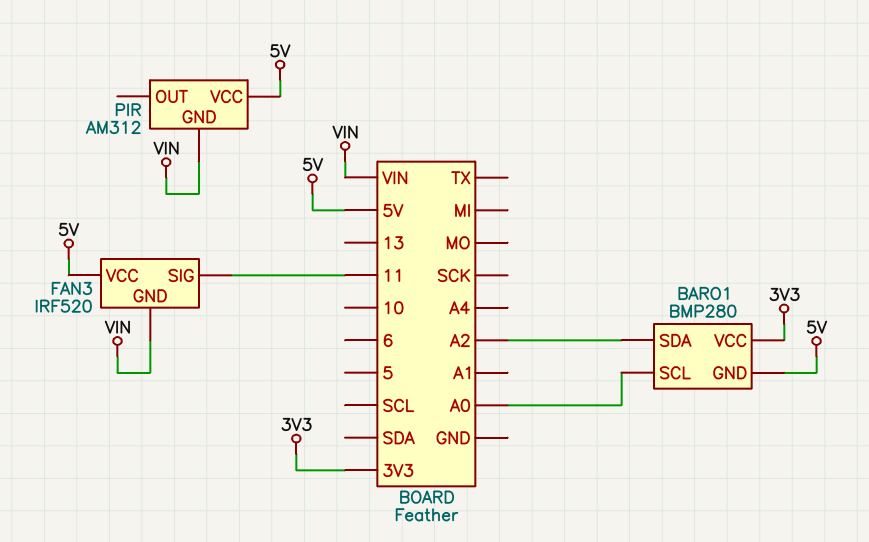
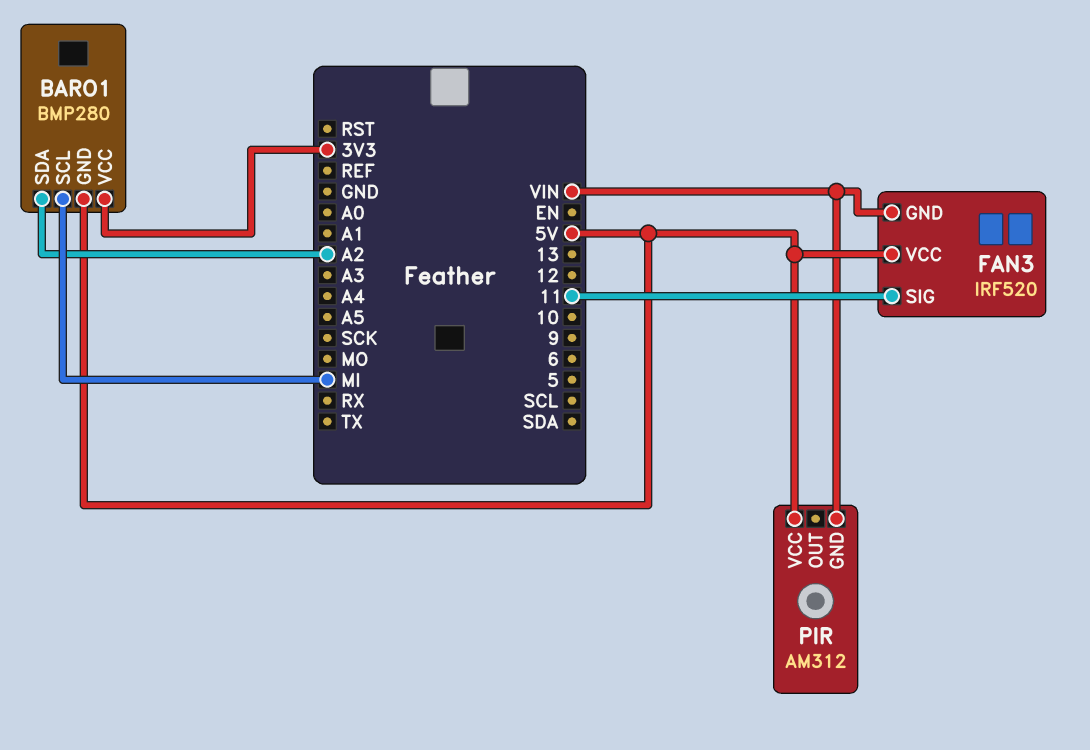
BARO1 pin SCL: A0 -> MI

